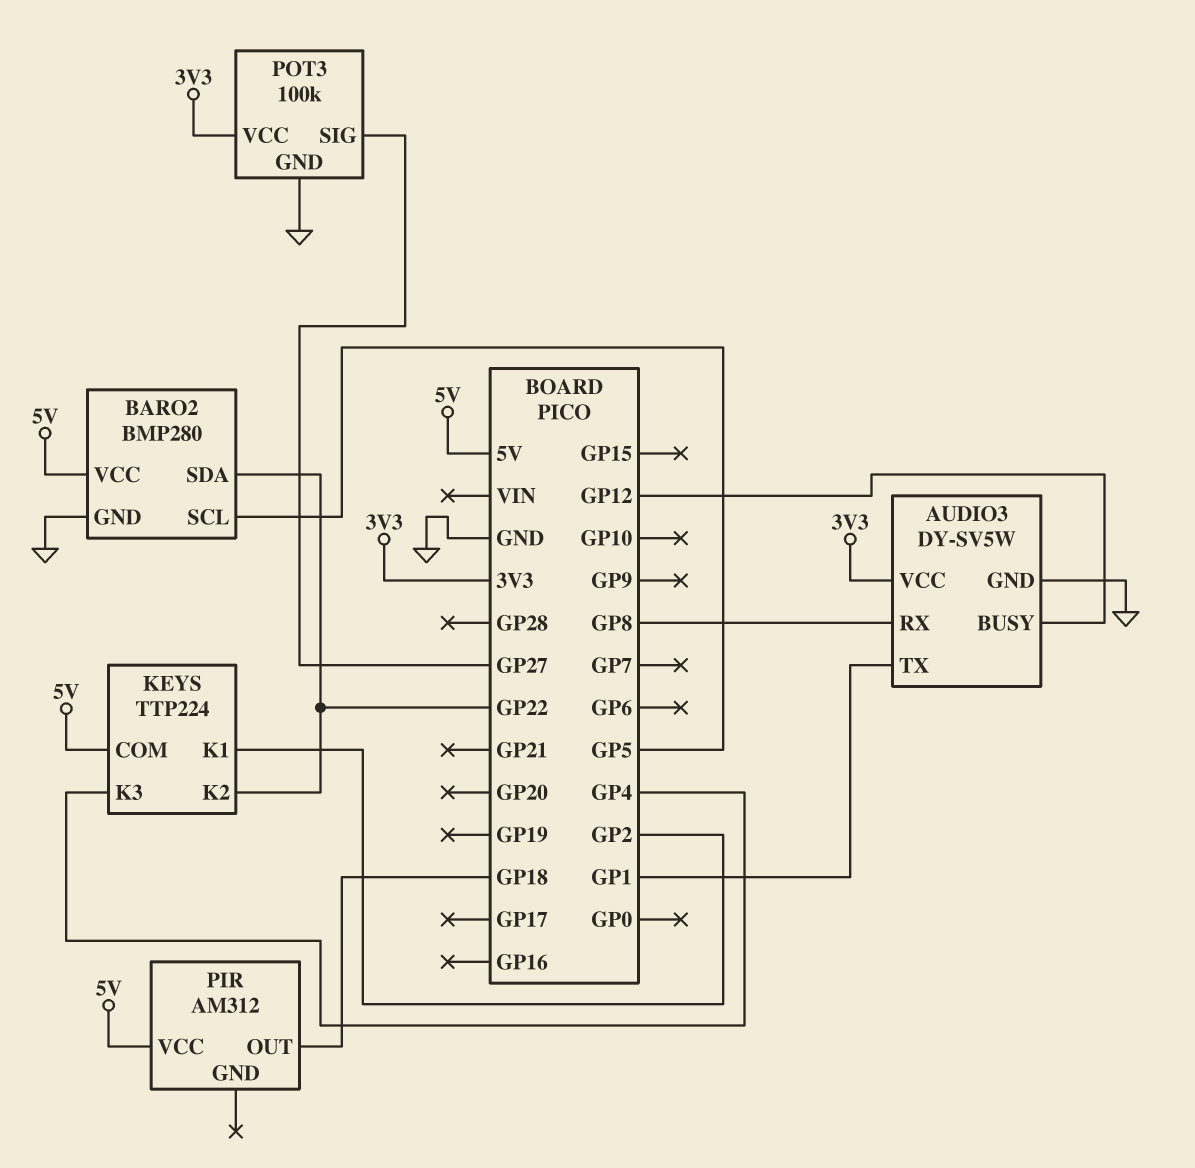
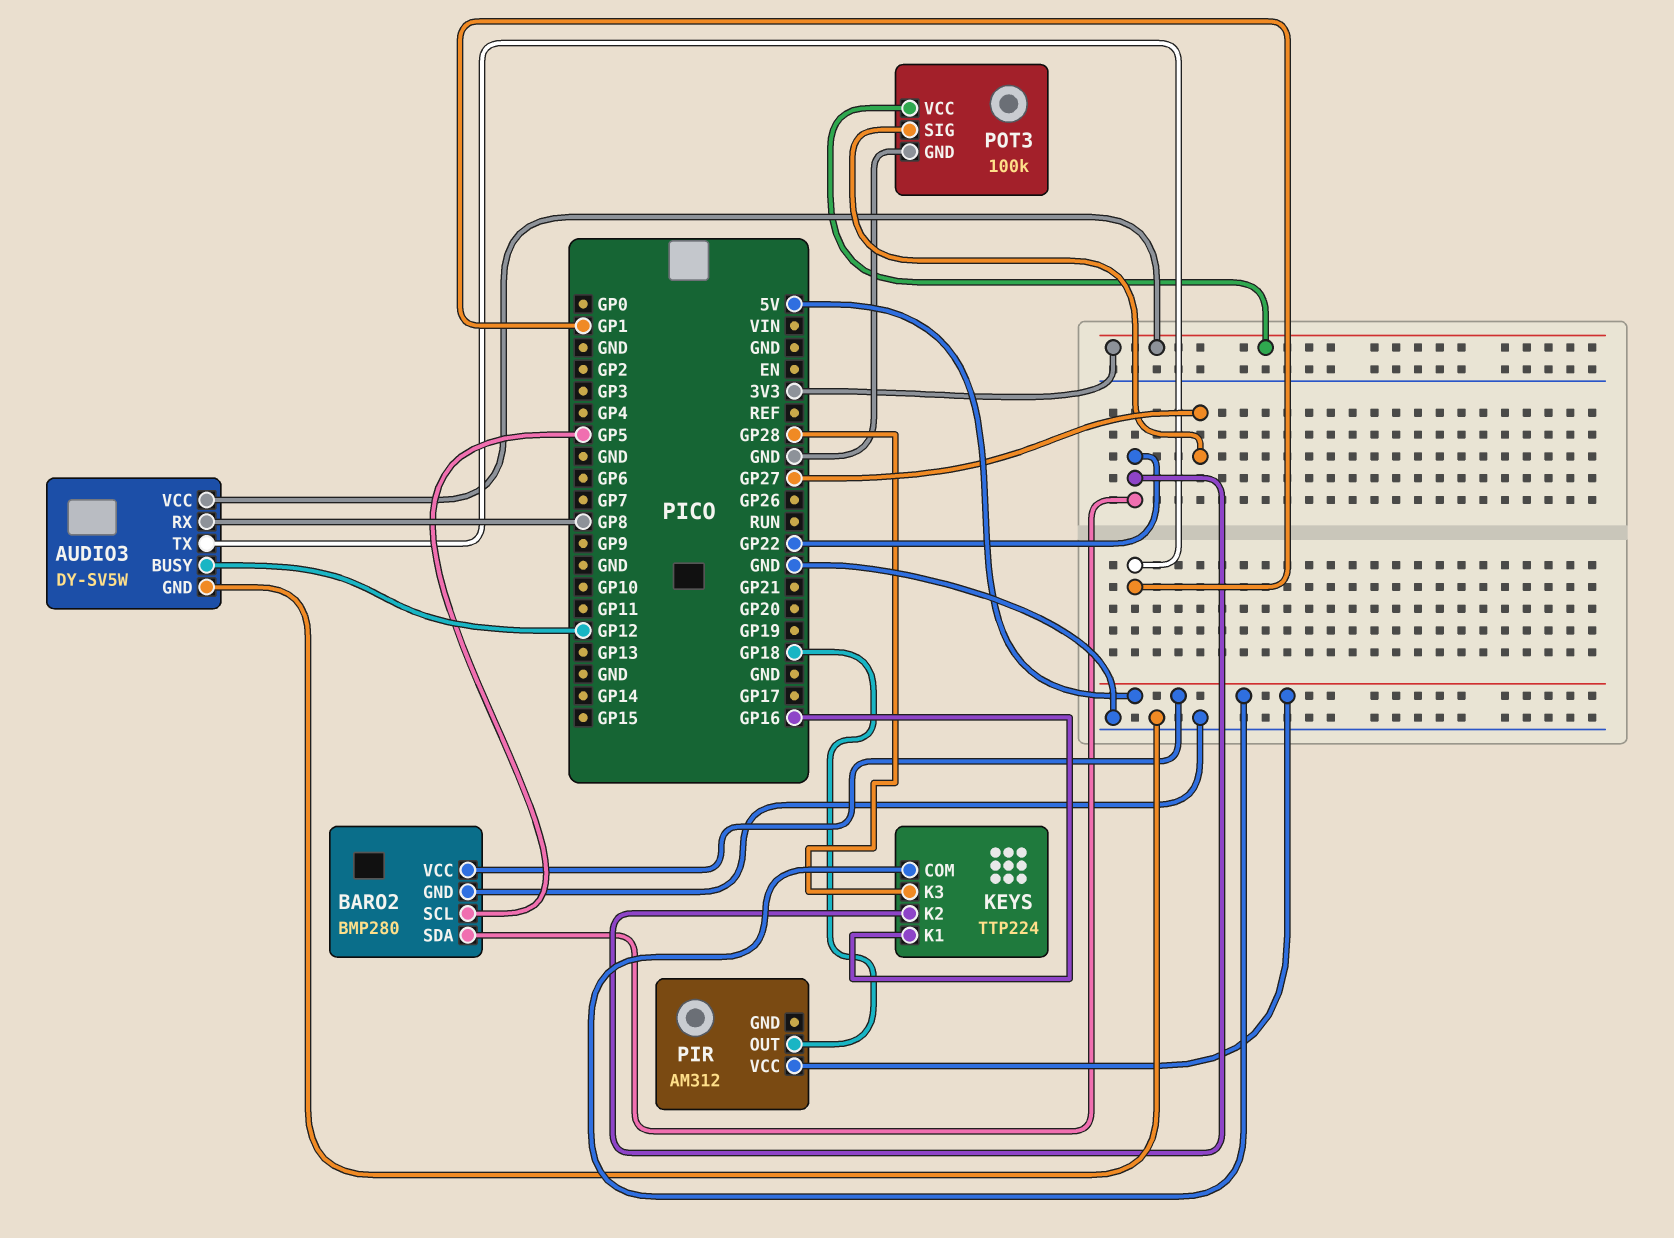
KEYS pin K1: GP2 -> GP16
KEYS pin K3: GP4 -> GP28

